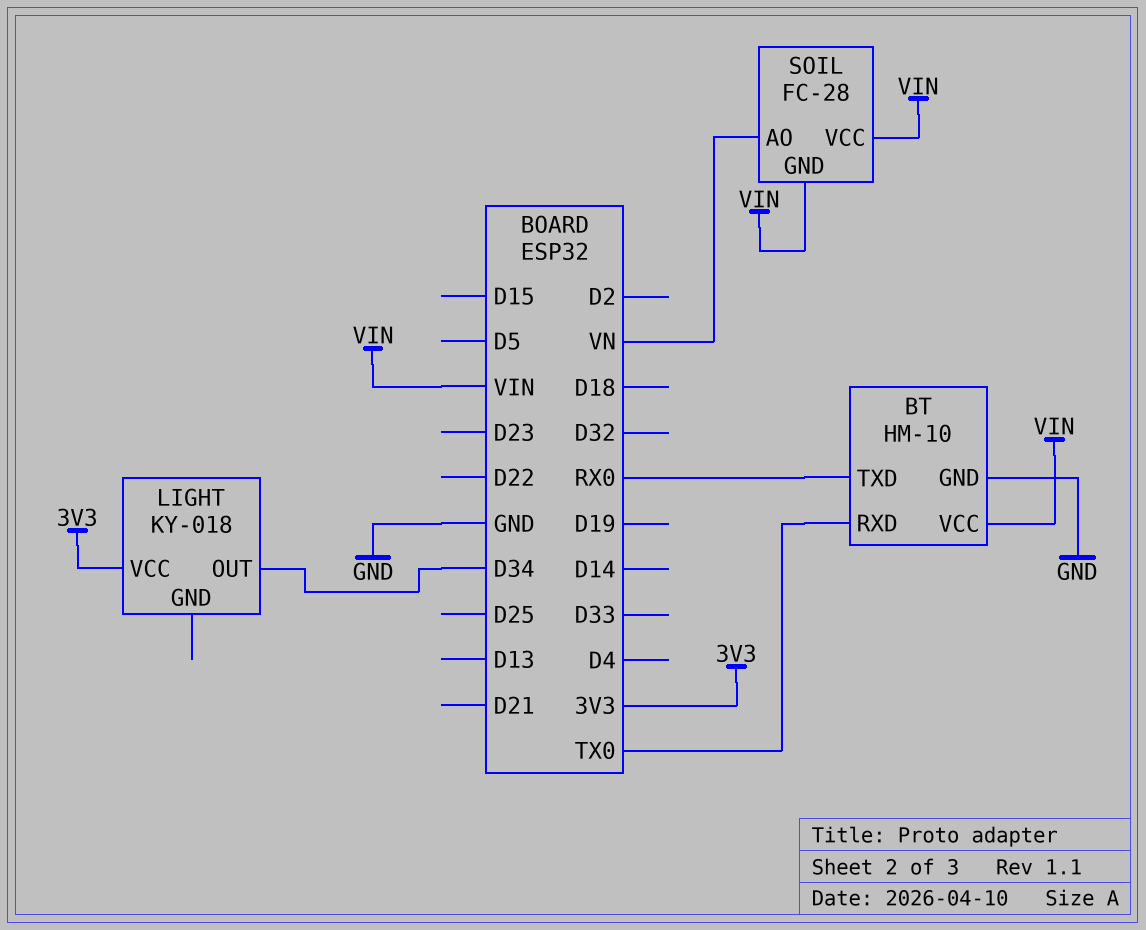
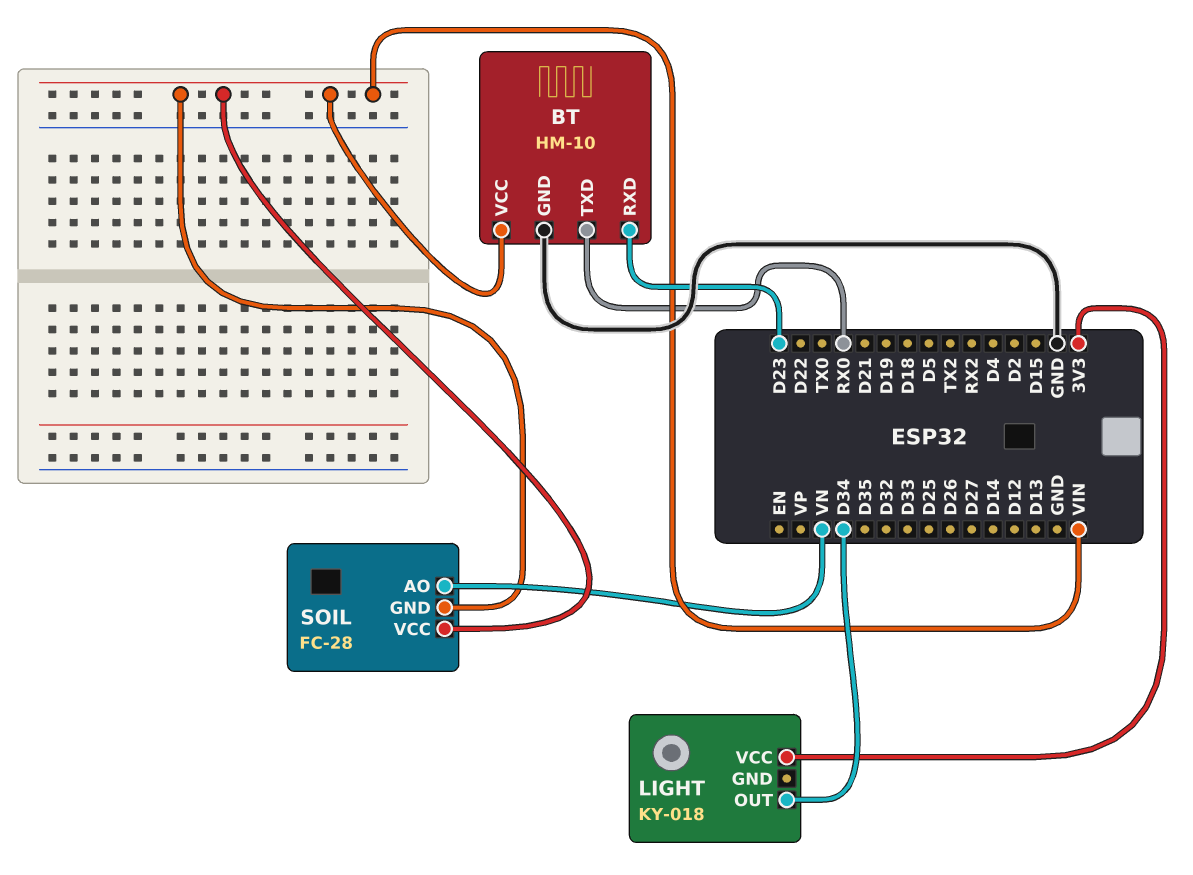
BT pin RXD: TX0 -> D23

